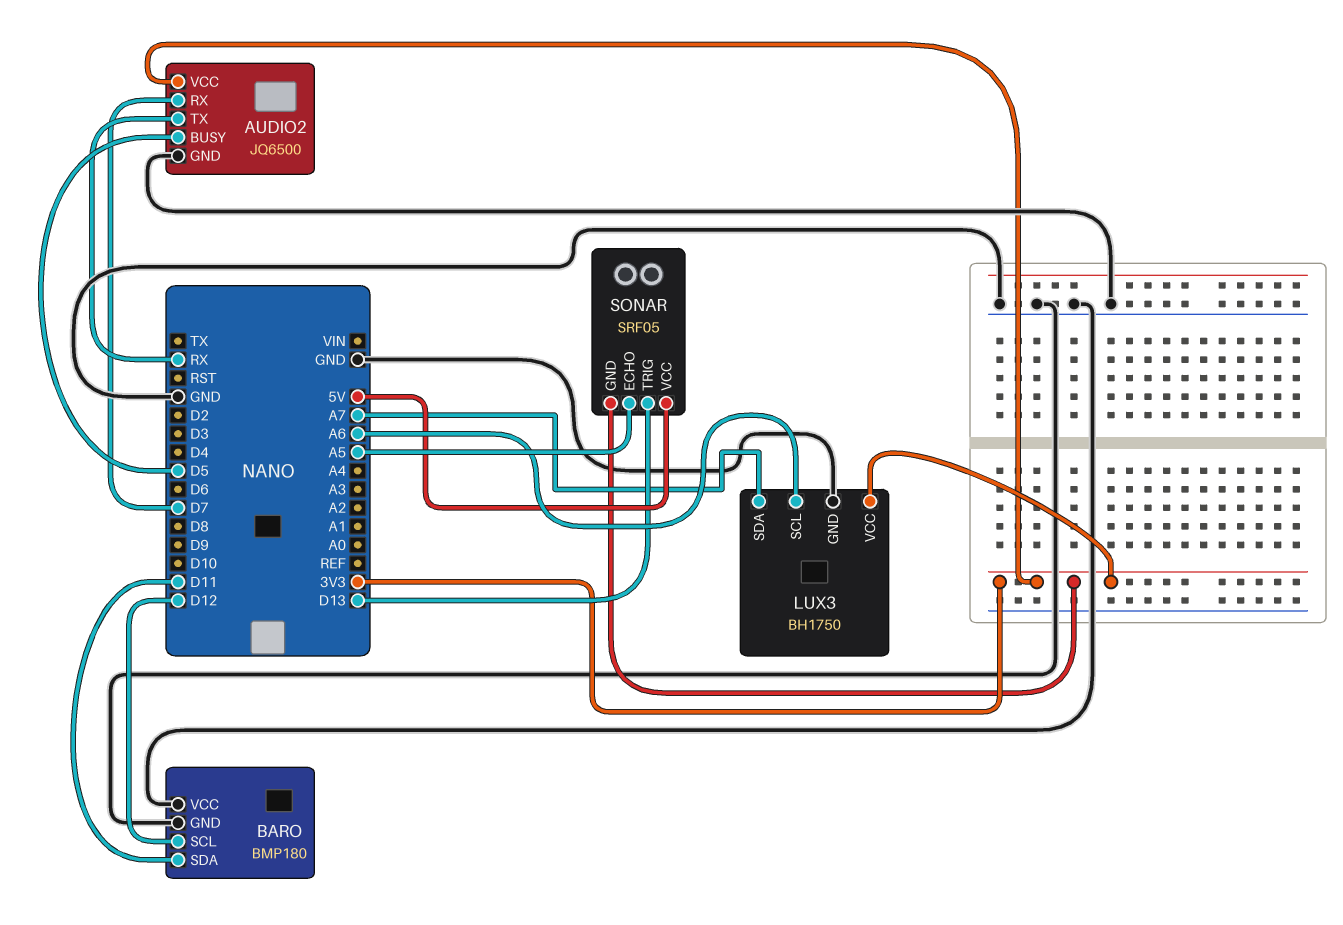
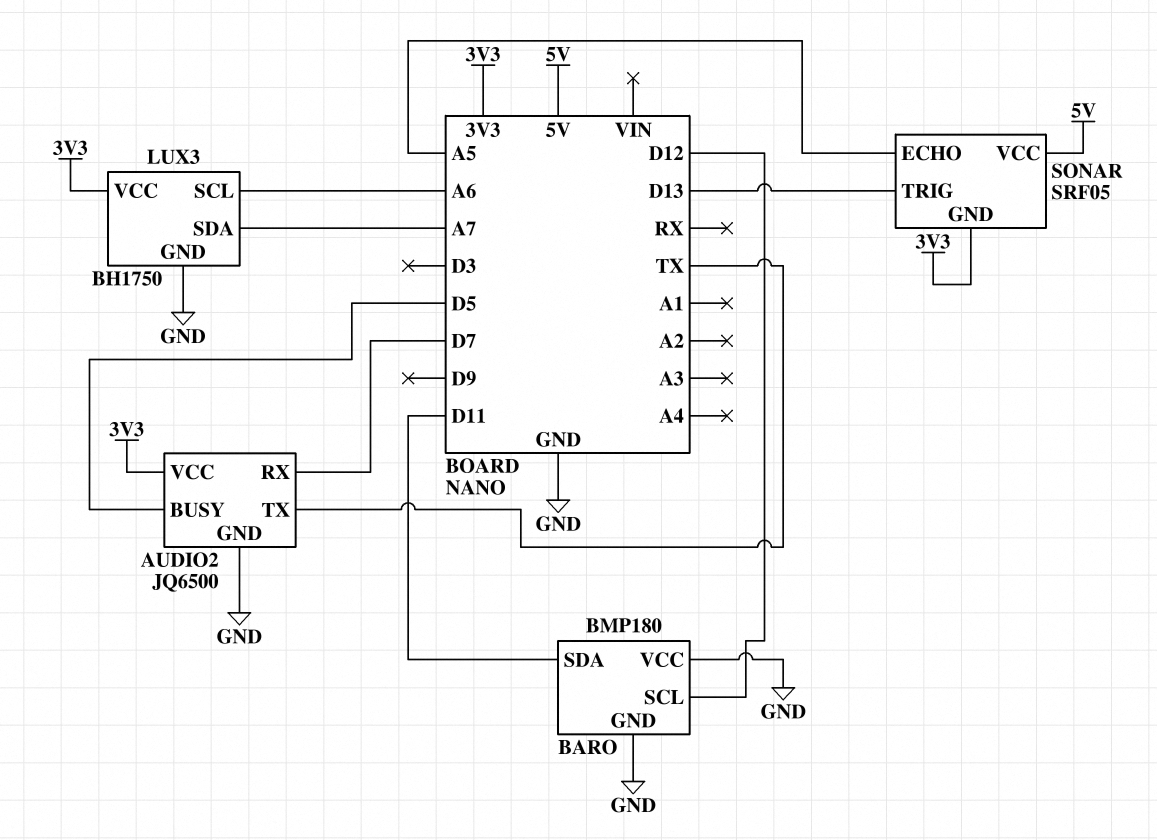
AUDIO2 pin TX: RX -> TX

